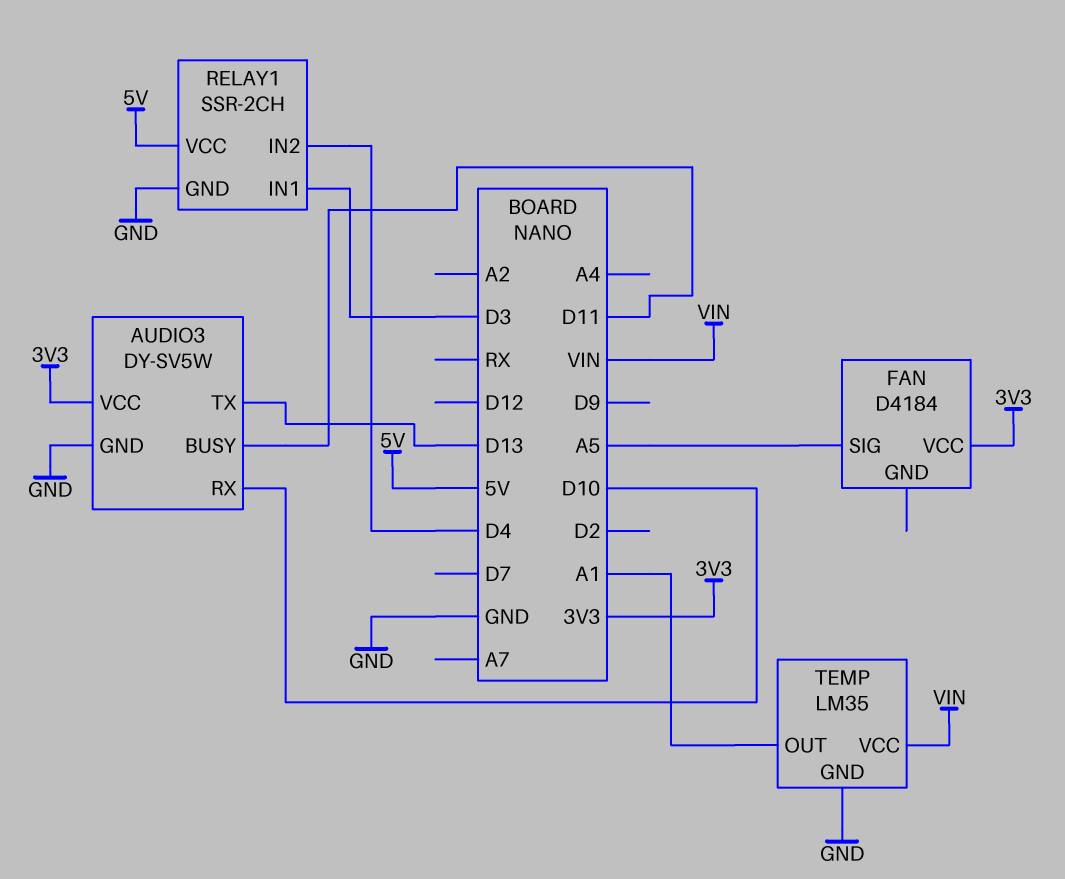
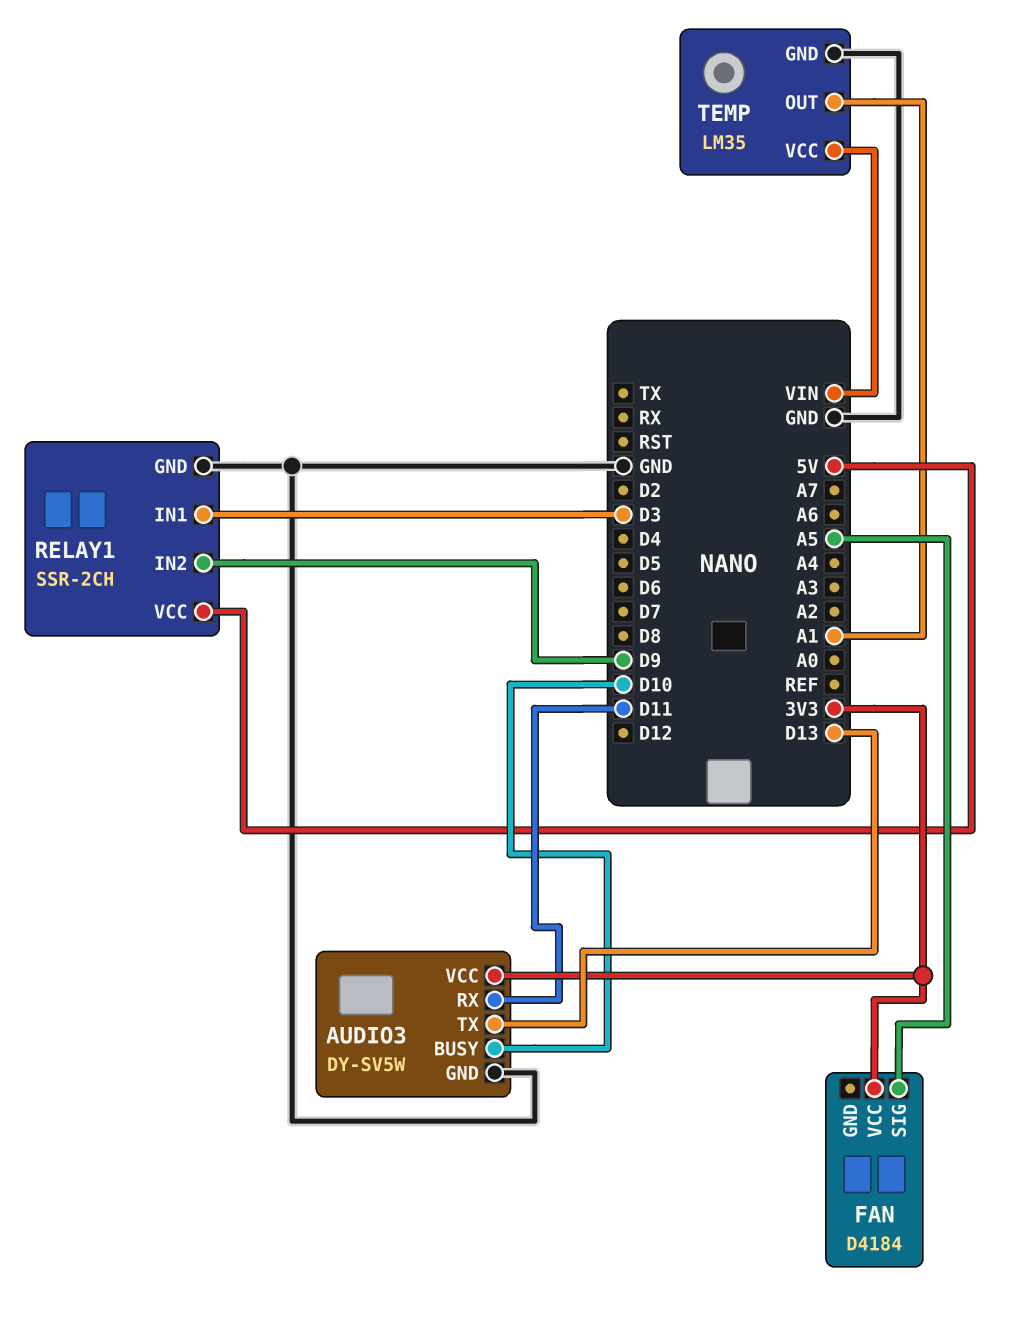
AUDIO3 pin BUSY: D11 -> D10
AUDIO3 pin RX: D10 -> D11
RELAY1 pin IN2: D4 -> D9

